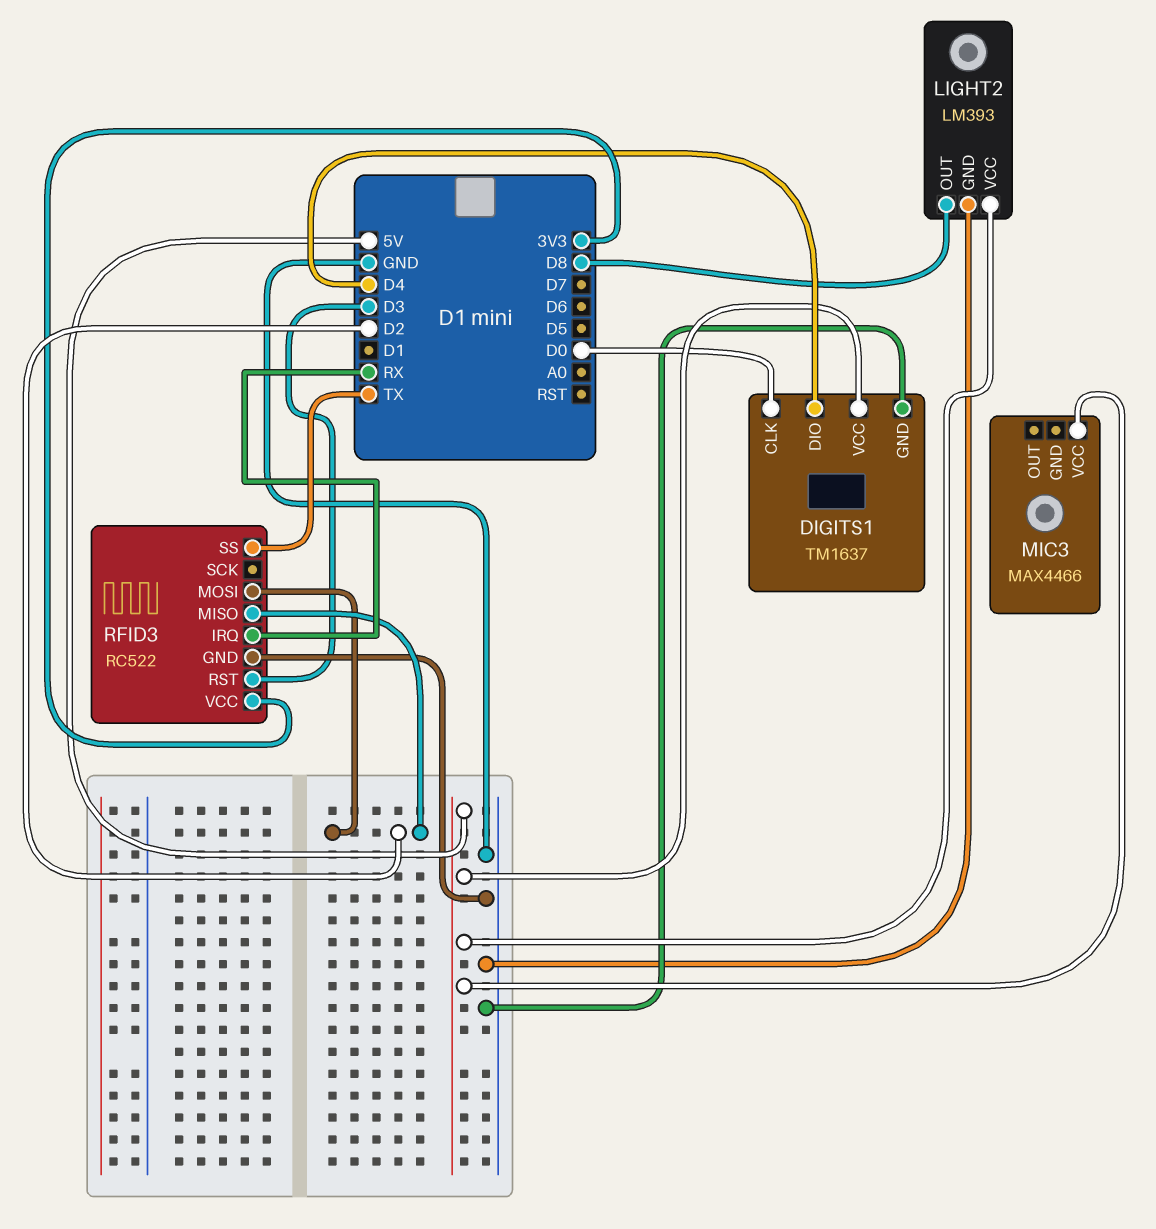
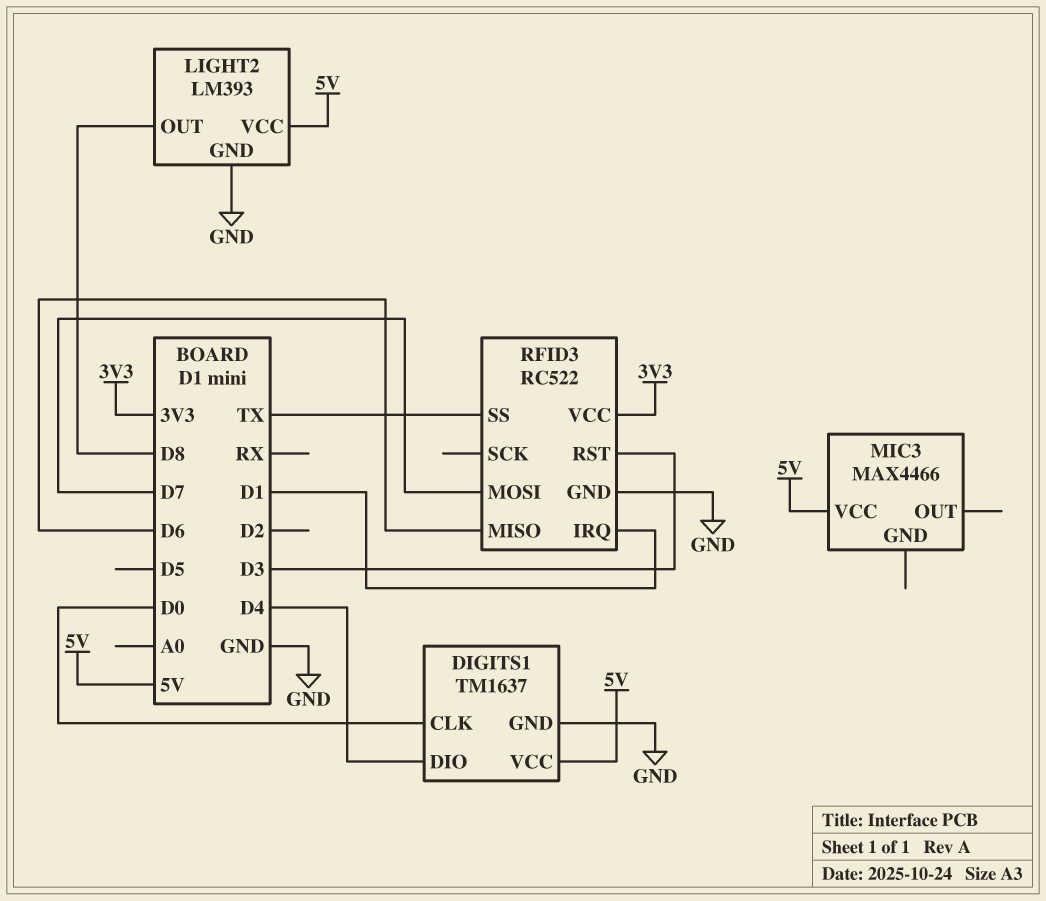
RFID3 pin IRQ: RX -> D1
RFID3 pin MISO: D2 -> D6
RFID3 pin MOSI: D2 -> D7

